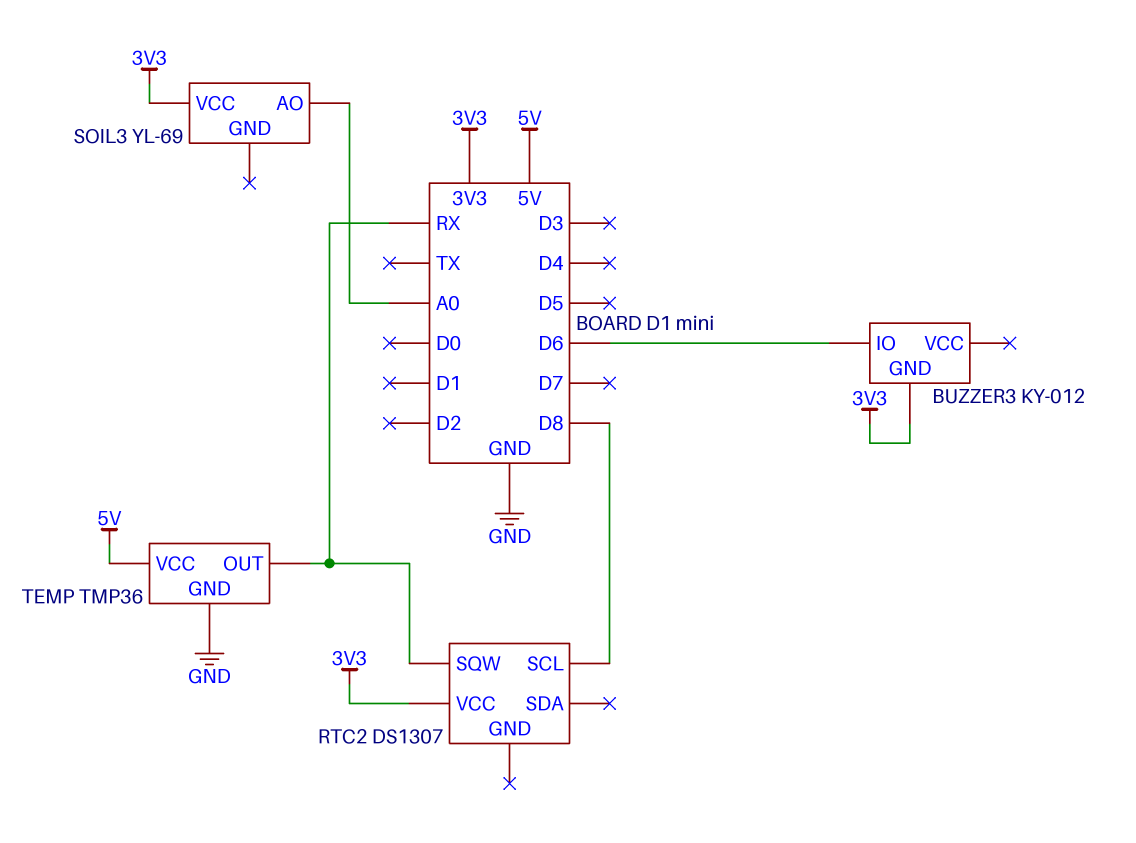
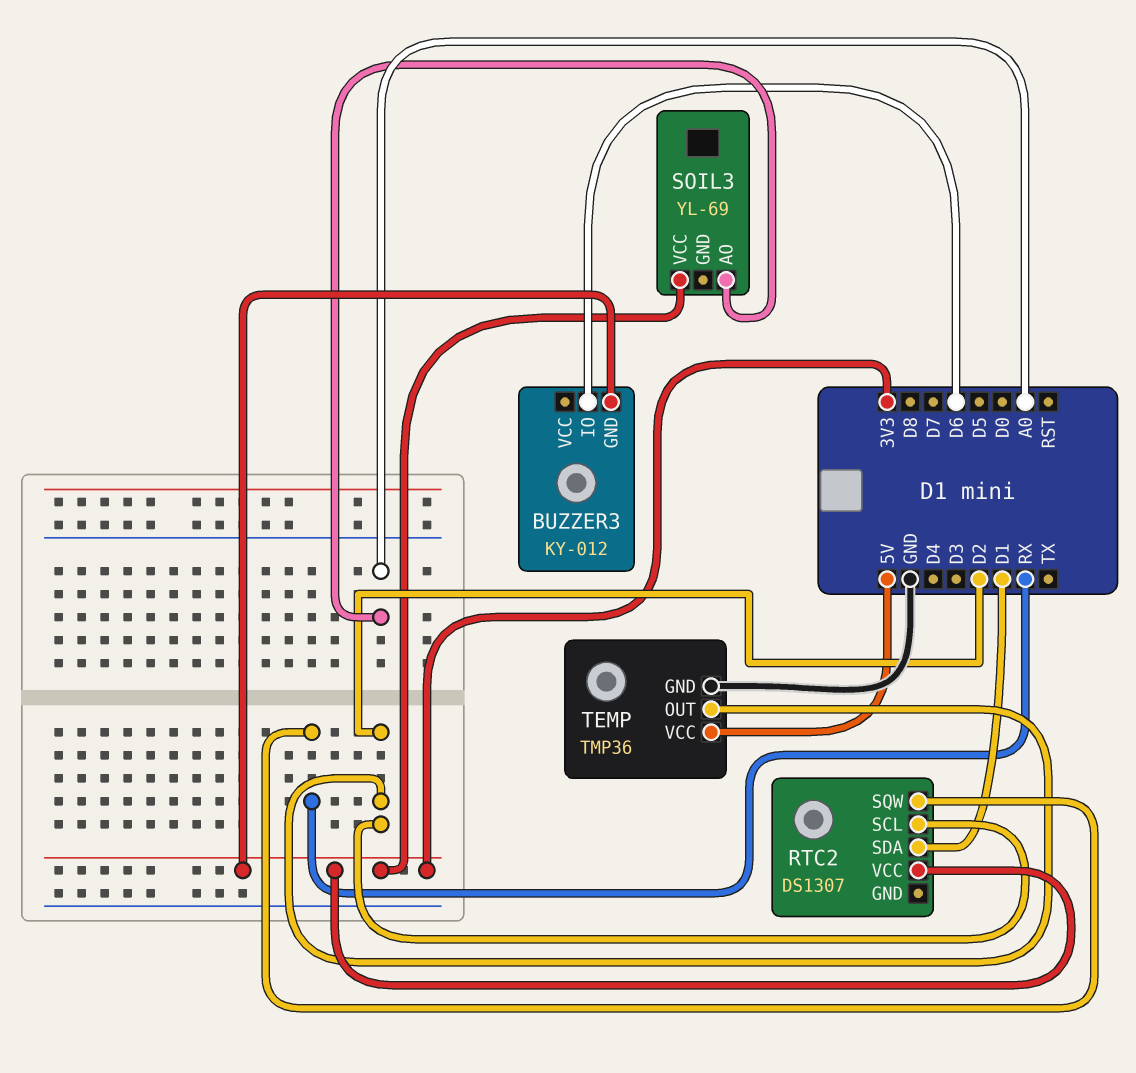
RTC2 pin SCL: D8 -> D2
RTC2 pin SDA: none -> D1
TEMP pin OUT: RX -> D2

